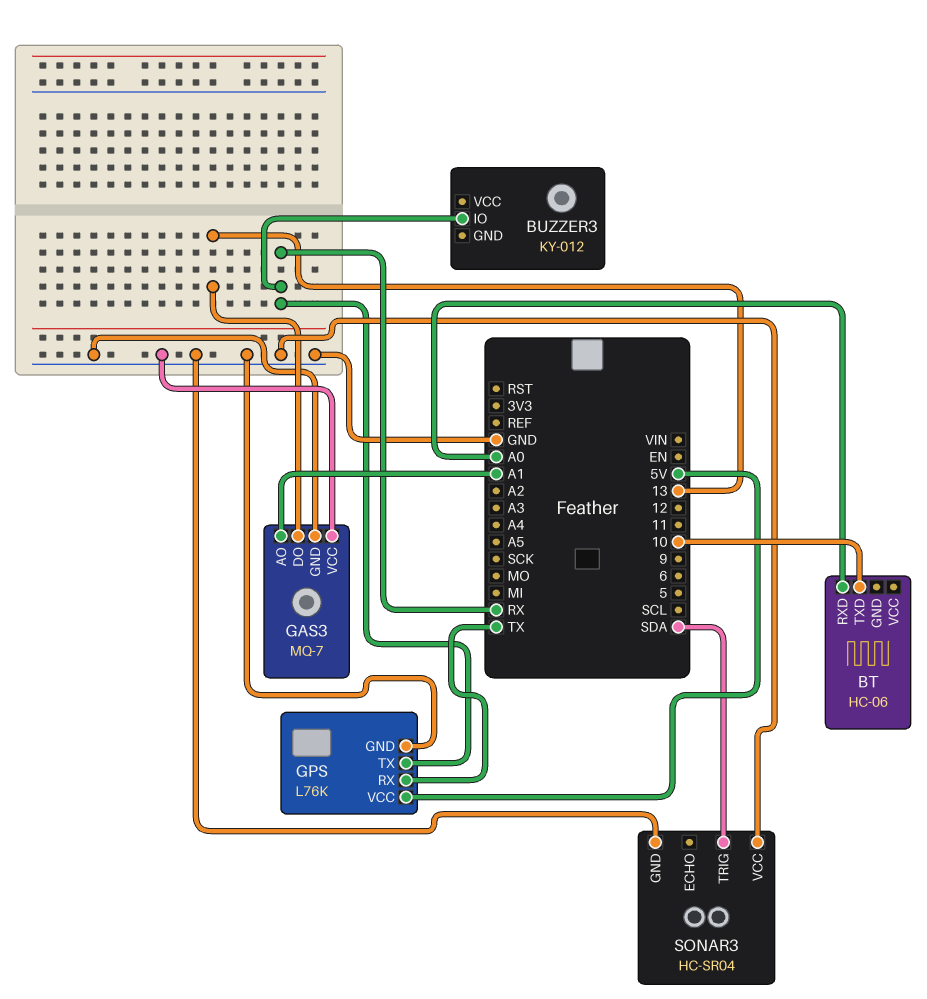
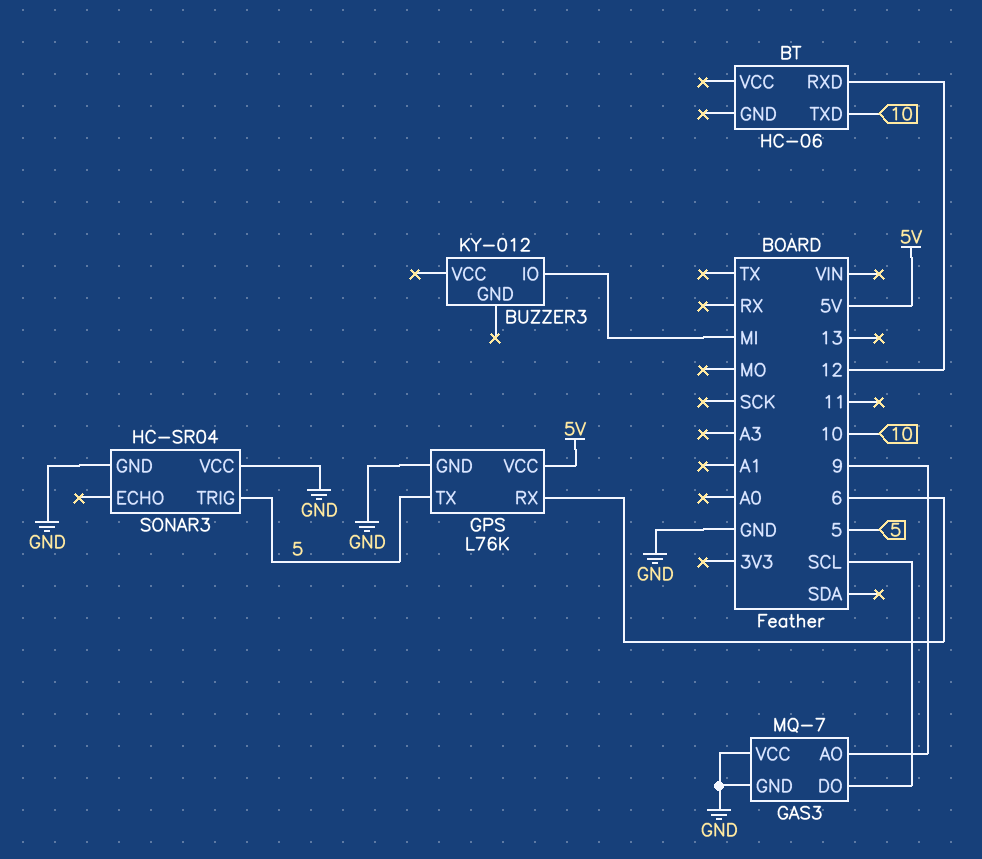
BT pin RXD: A0 -> 12
BUZZER3 pin IO: RX -> MI
GAS3 pin AO: A1 -> 9
GAS3 pin DO: 13 -> SCL
GPS pin RX: TX -> 6
GPS pin TX: RX -> 5
SONAR3 pin TRIG: SDA -> 5

